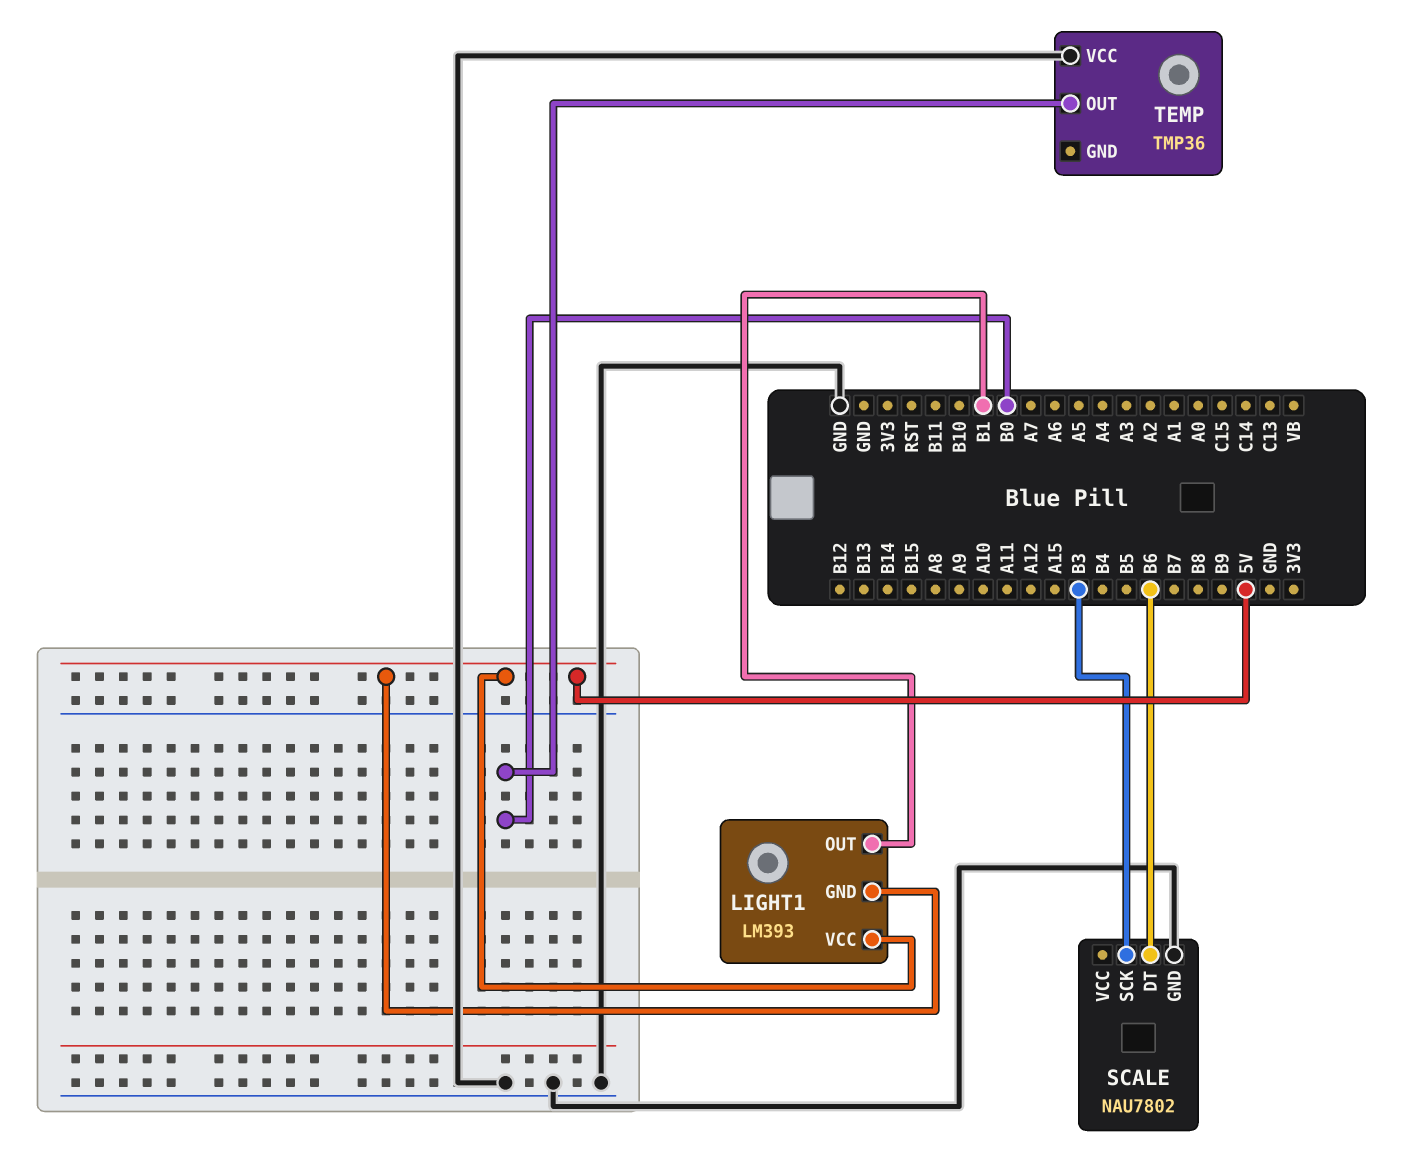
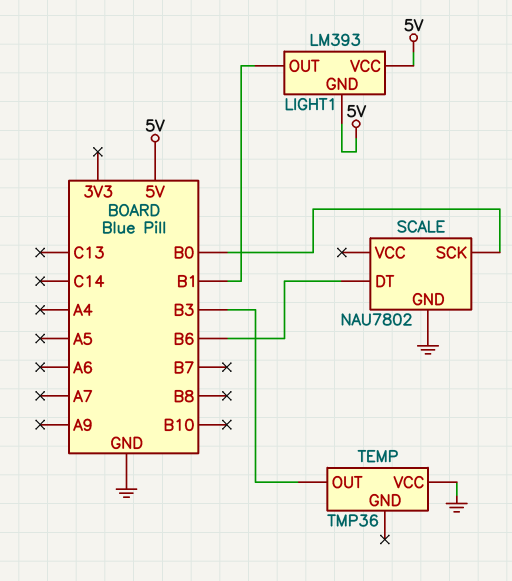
SCALE pin SCK: B3 -> B0
TEMP pin OUT: B0 -> B3

